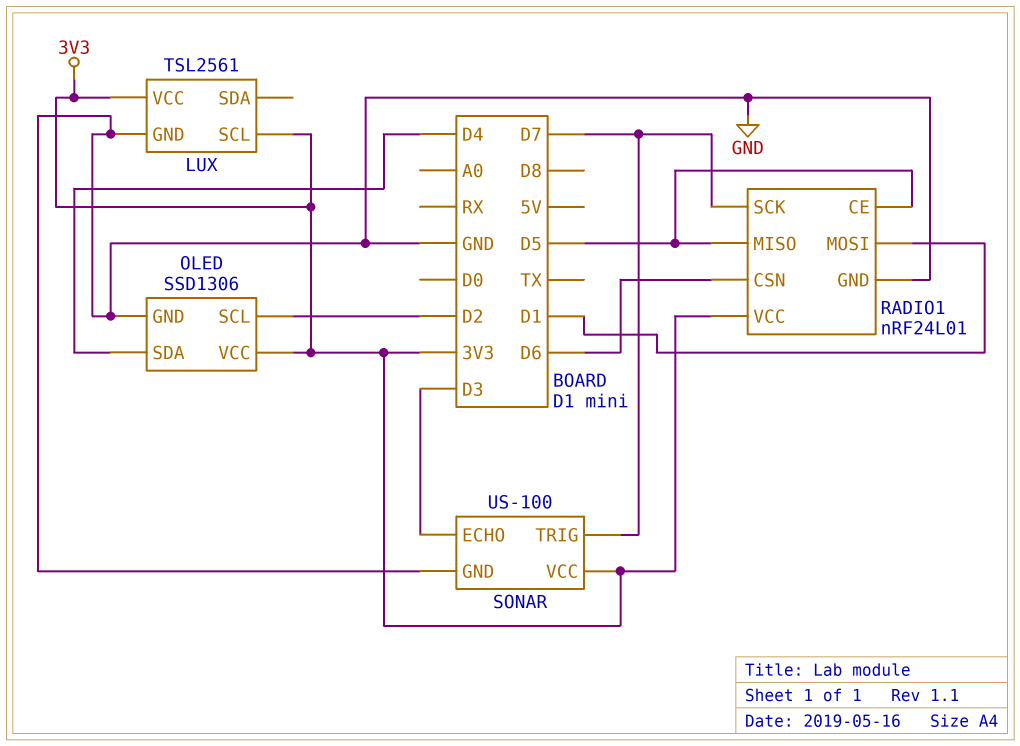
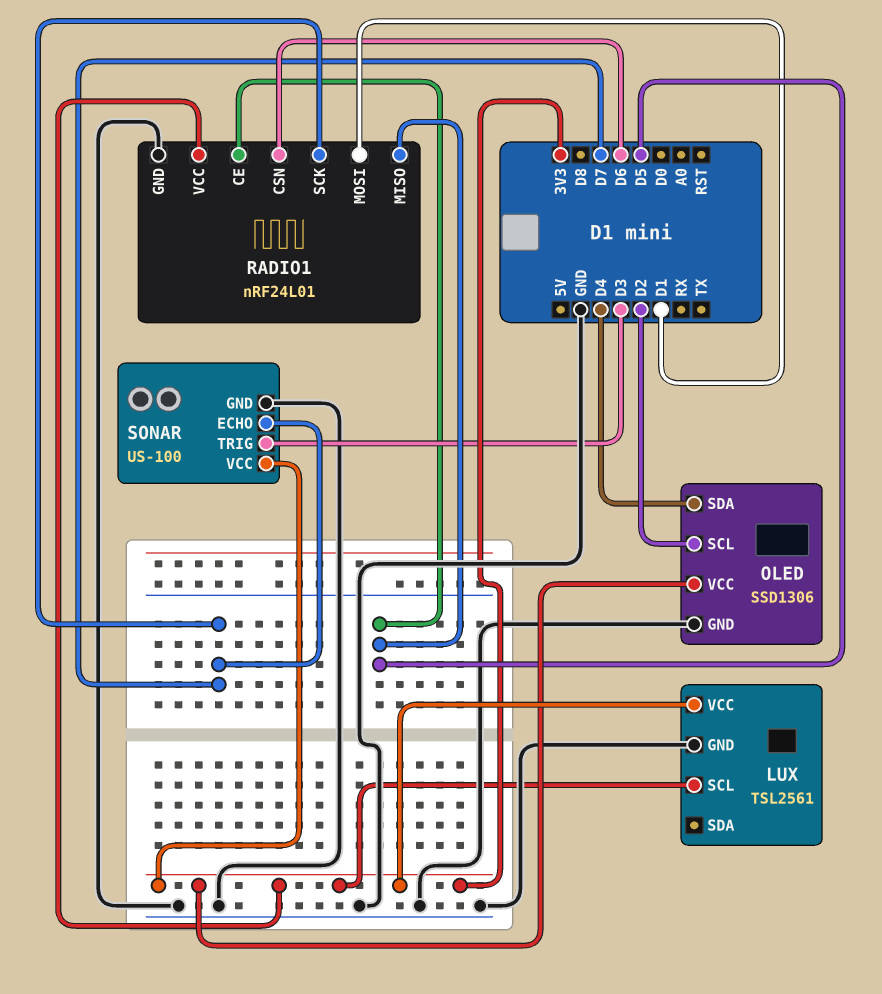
SONAR pin ECHO: D3 -> D7
SONAR pin TRIG: D7 -> D3

